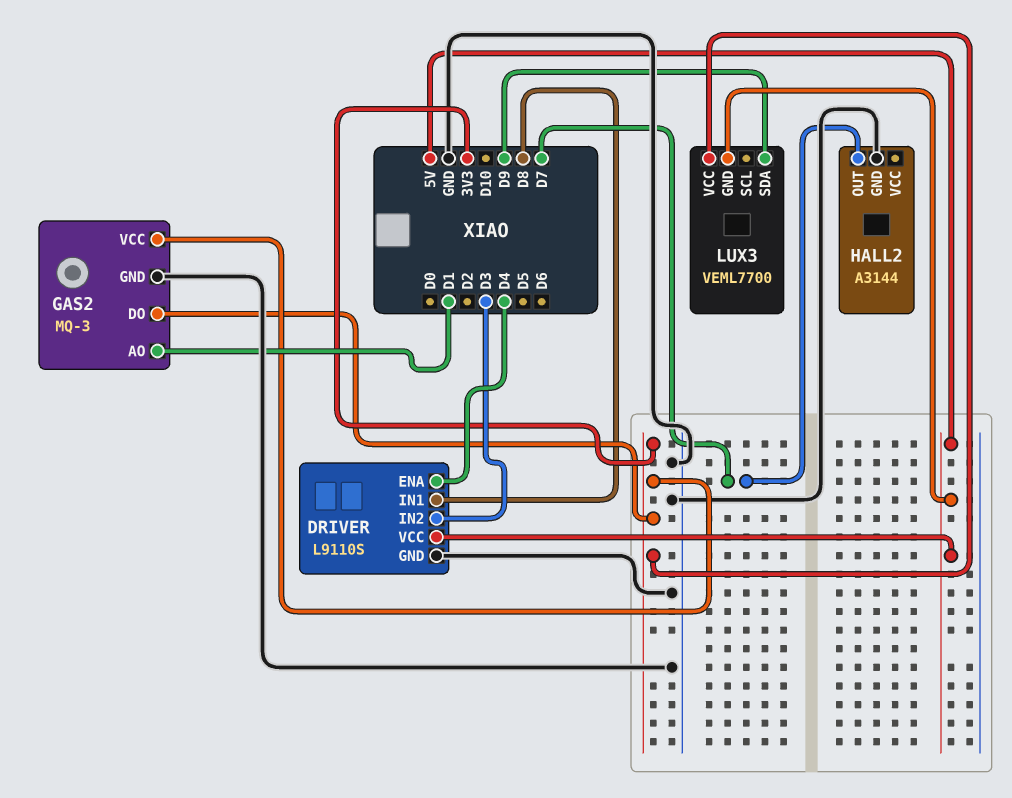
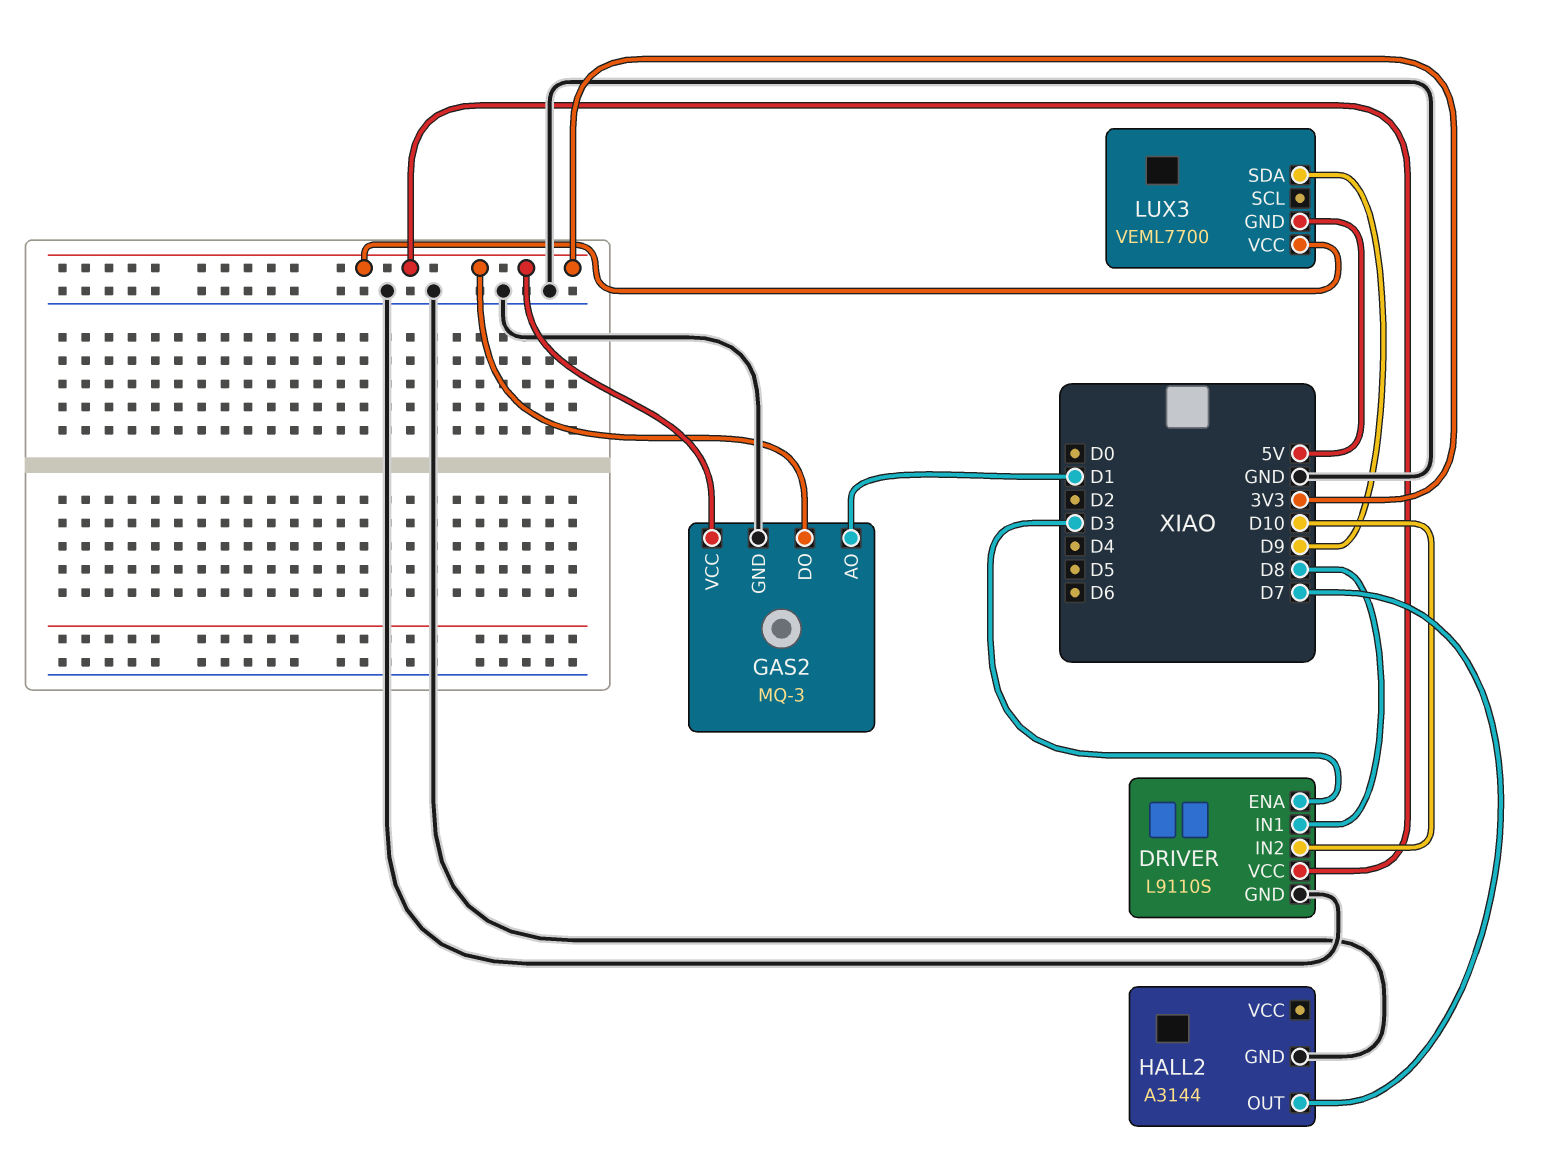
DRIVER pin ENA: D4 -> D3
DRIVER pin IN2: D3 -> D10
DRIVER pin VCC: 5V -> 3V3

